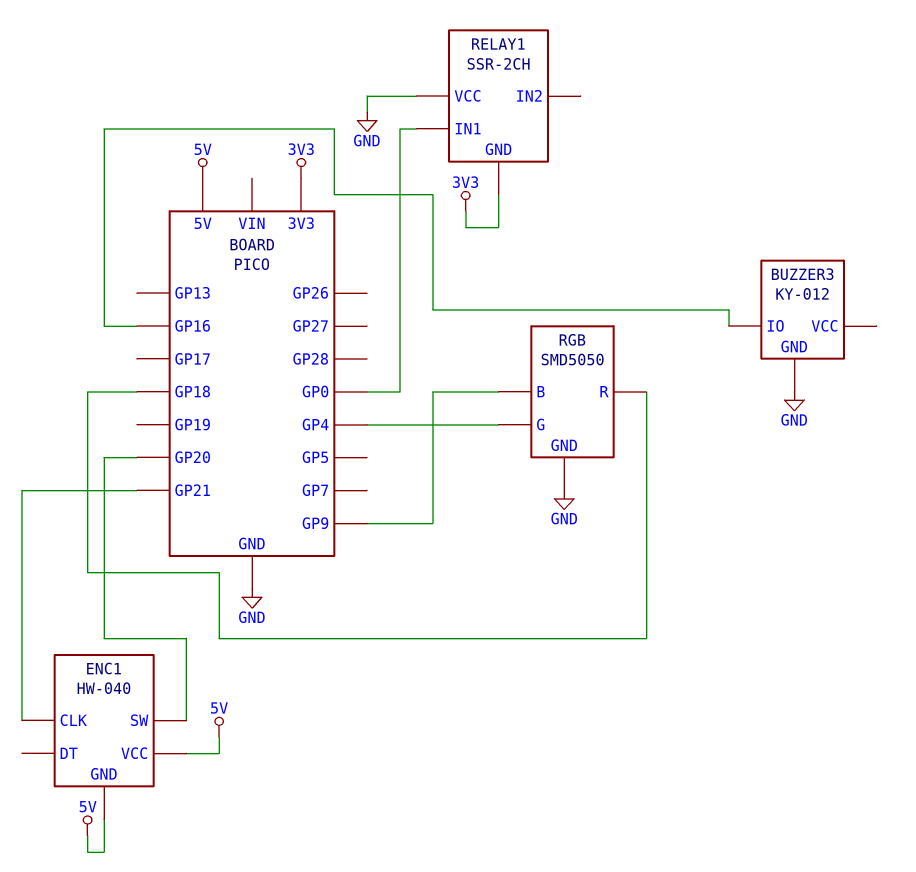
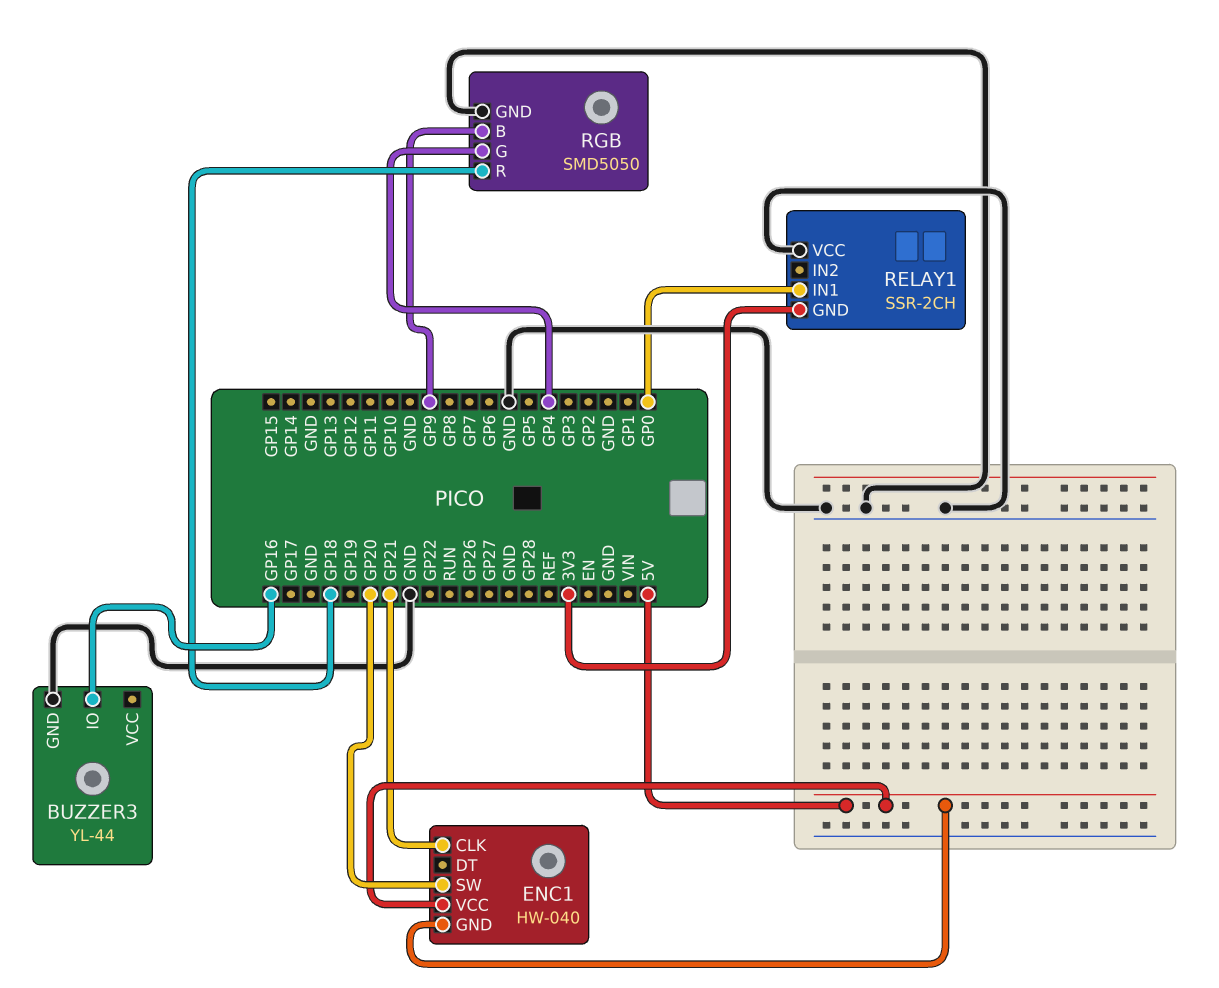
BUZZER3: KY-012 -> YL-44

